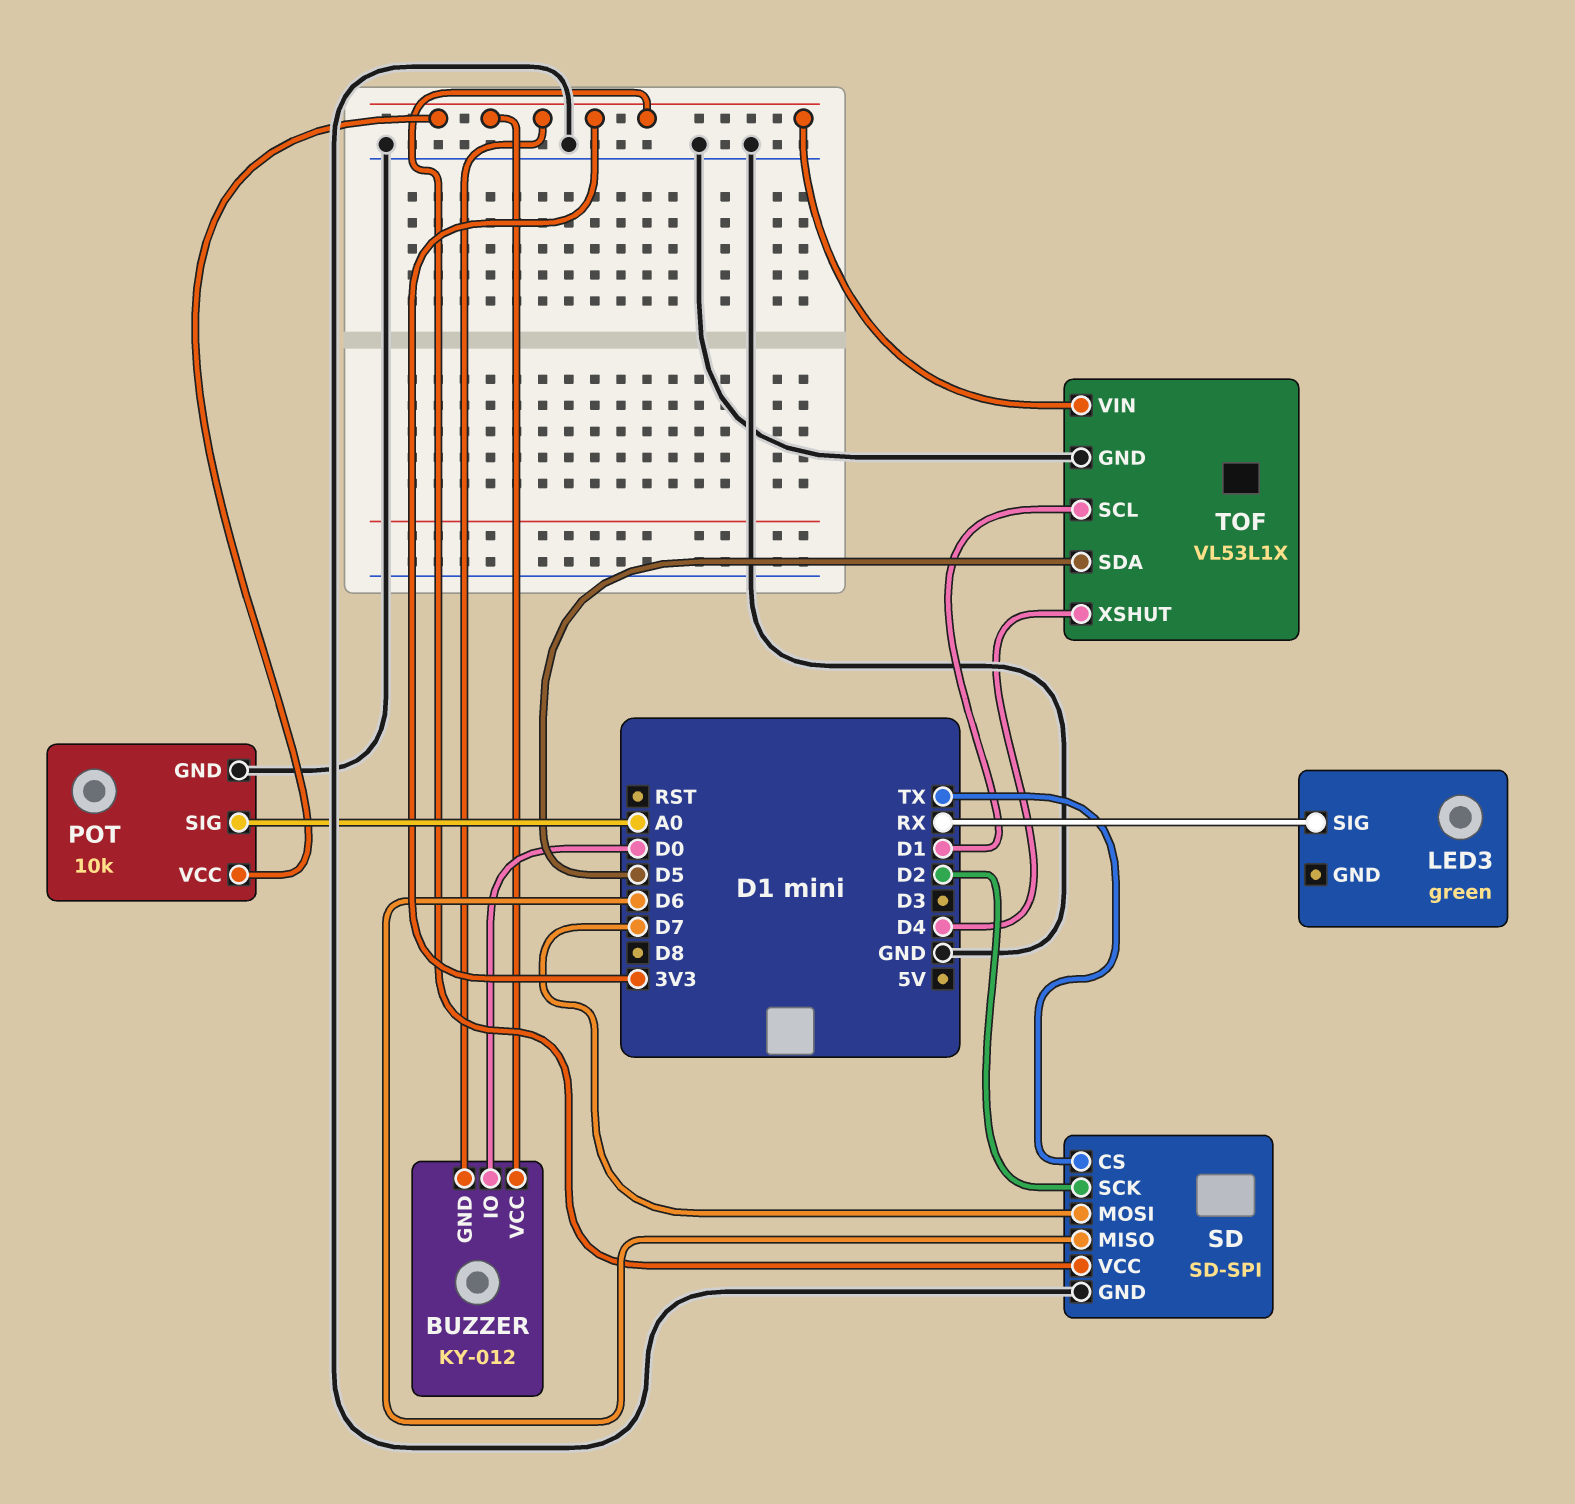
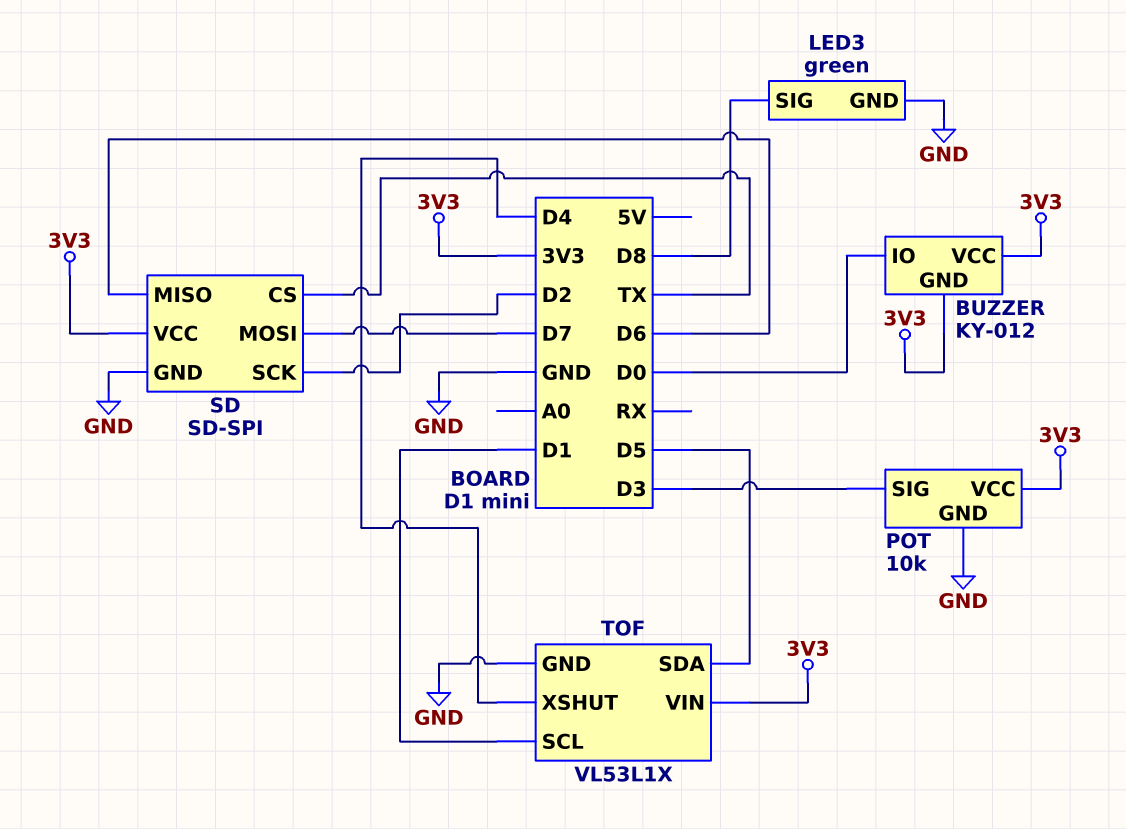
LED3 pin GND: none -> GND
LED3 pin SIG: RX -> D8
POT pin SIG: A0 -> D3

